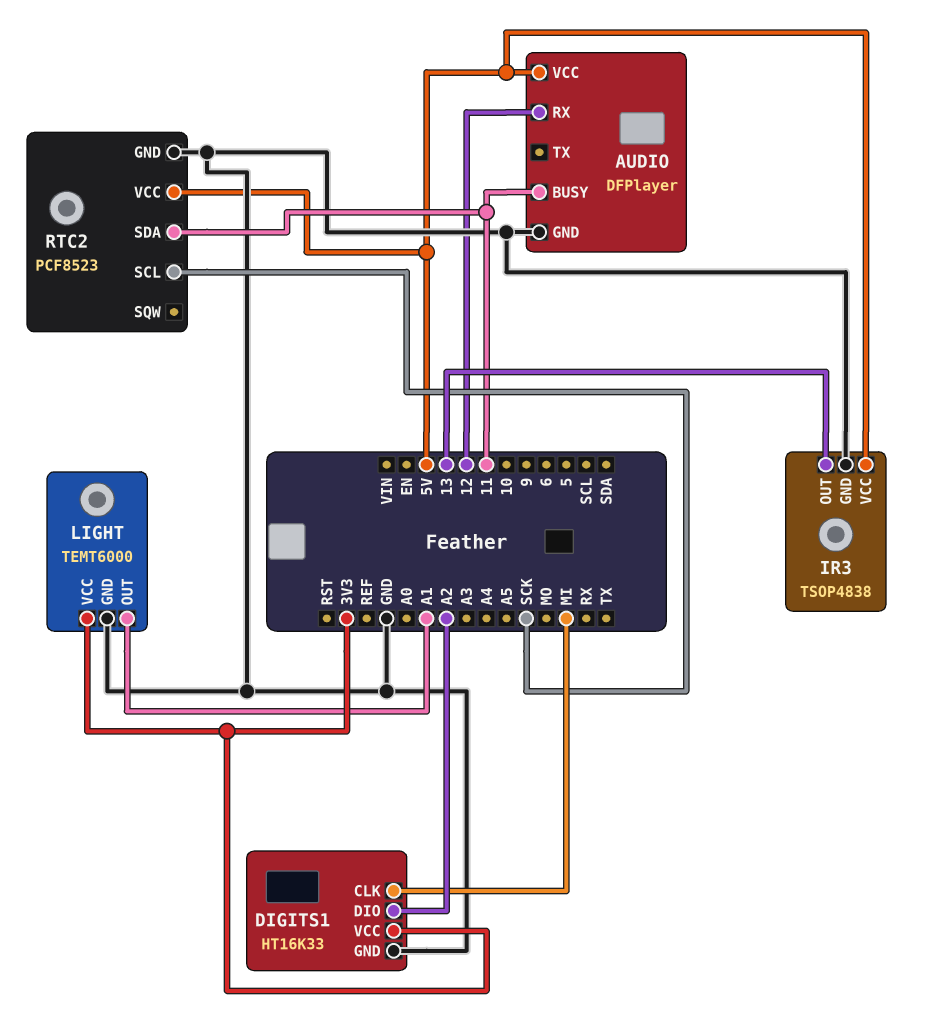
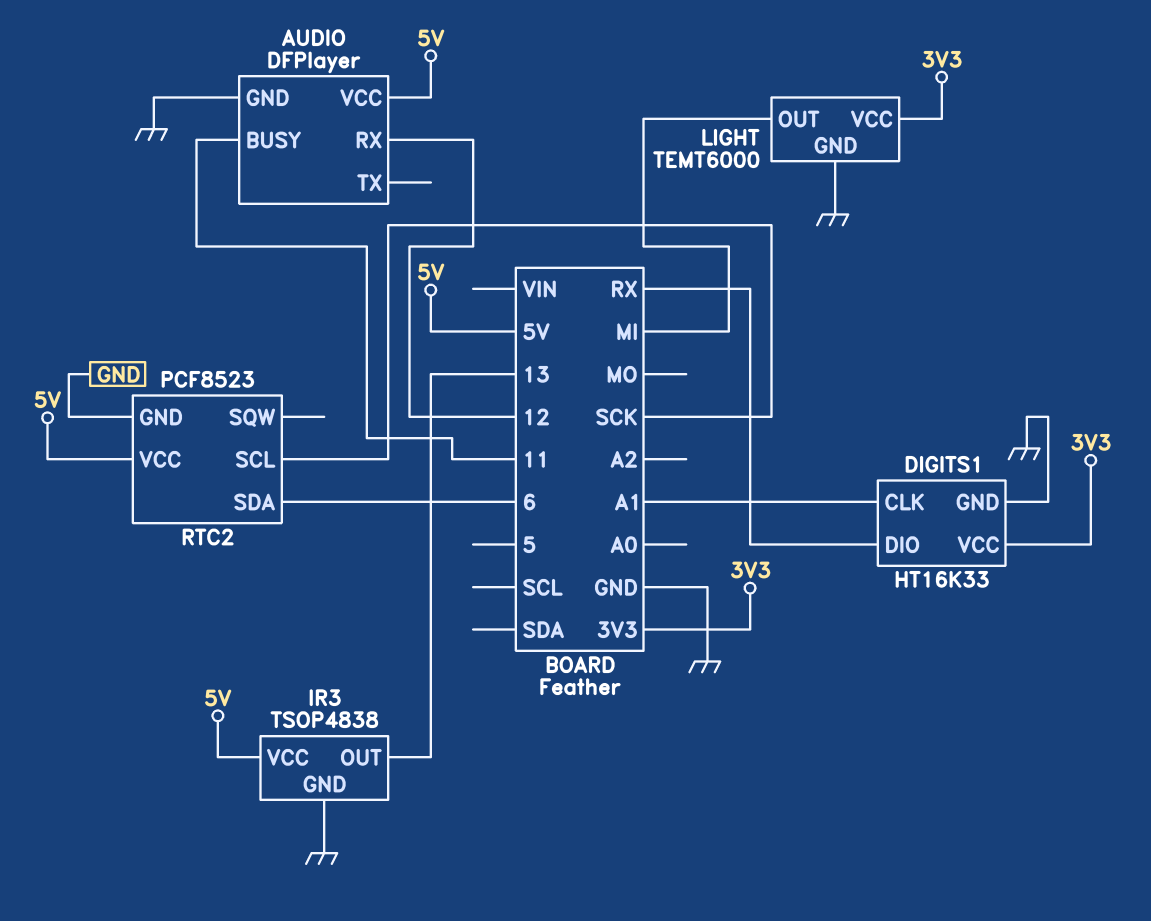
DIGITS1 pin CLK: MI -> A1
DIGITS1 pin DIO: A2 -> RX
LIGHT pin OUT: A1 -> MI
RTC2 pin SDA: 11 -> 6

